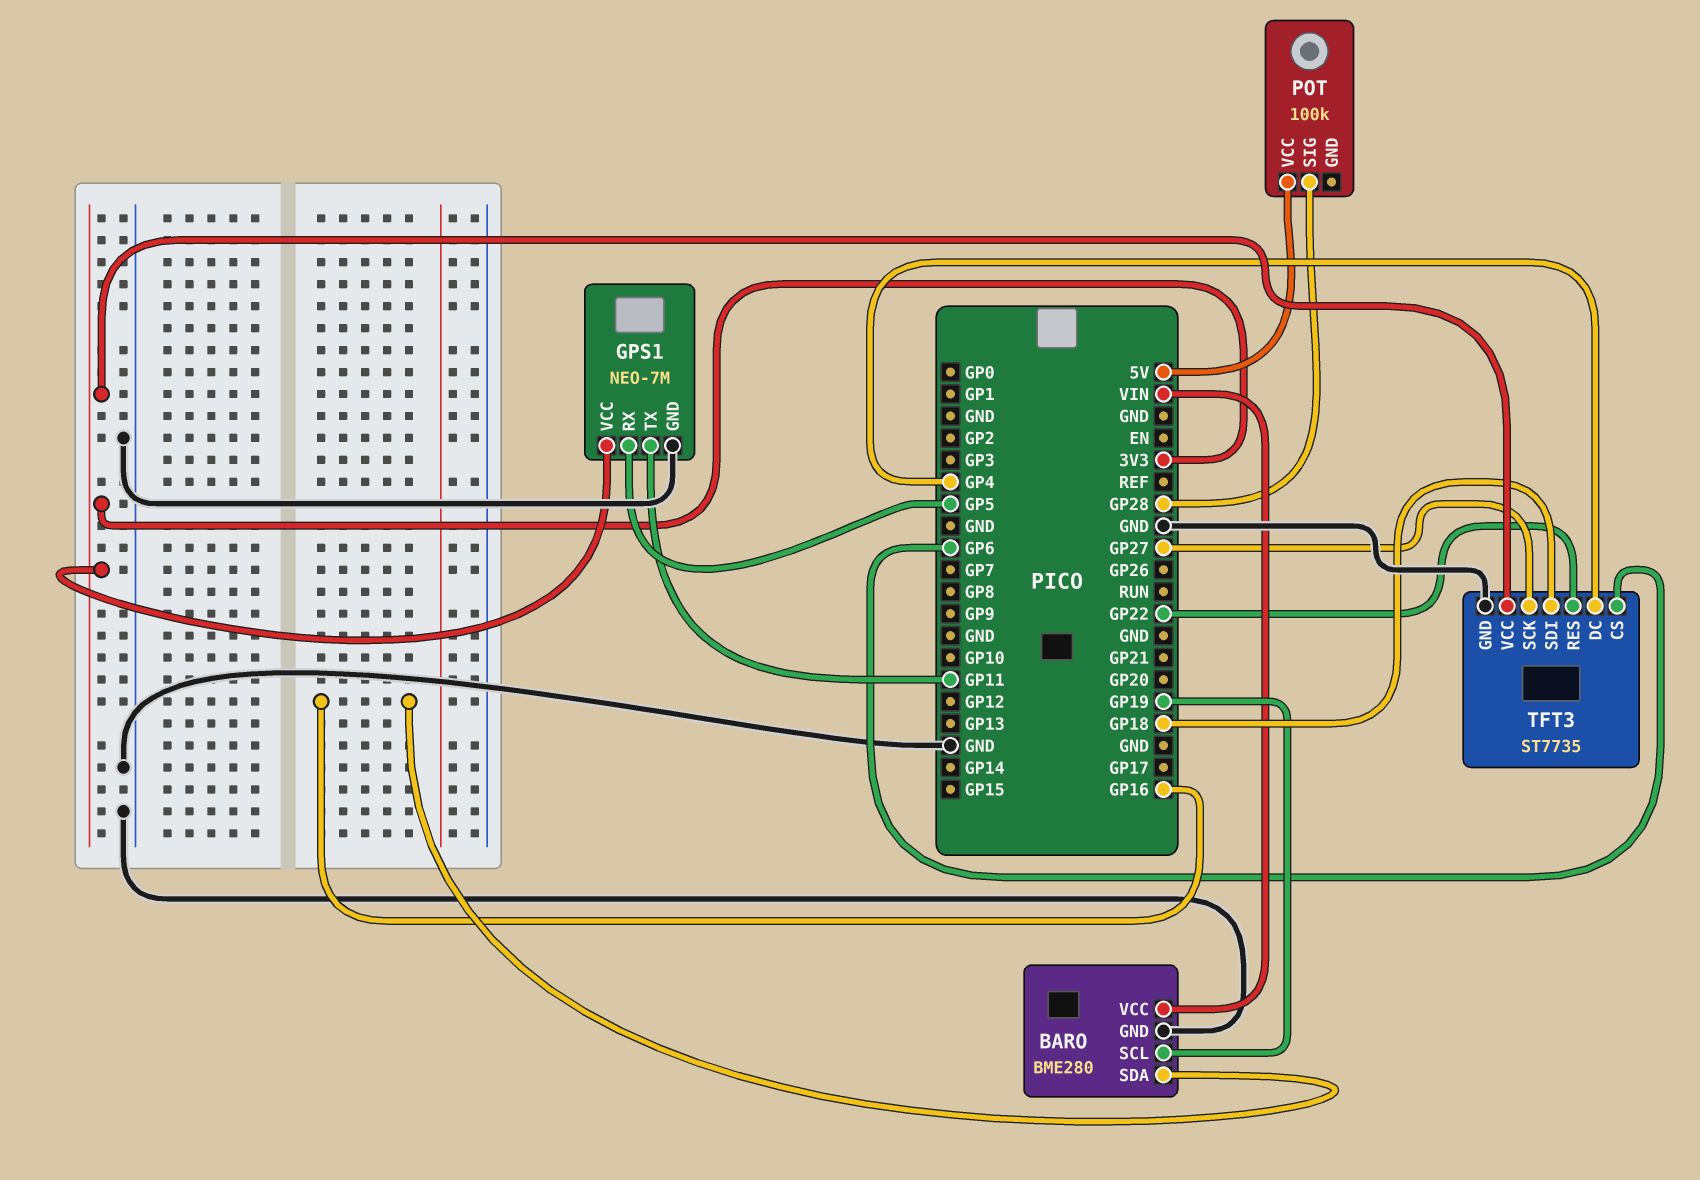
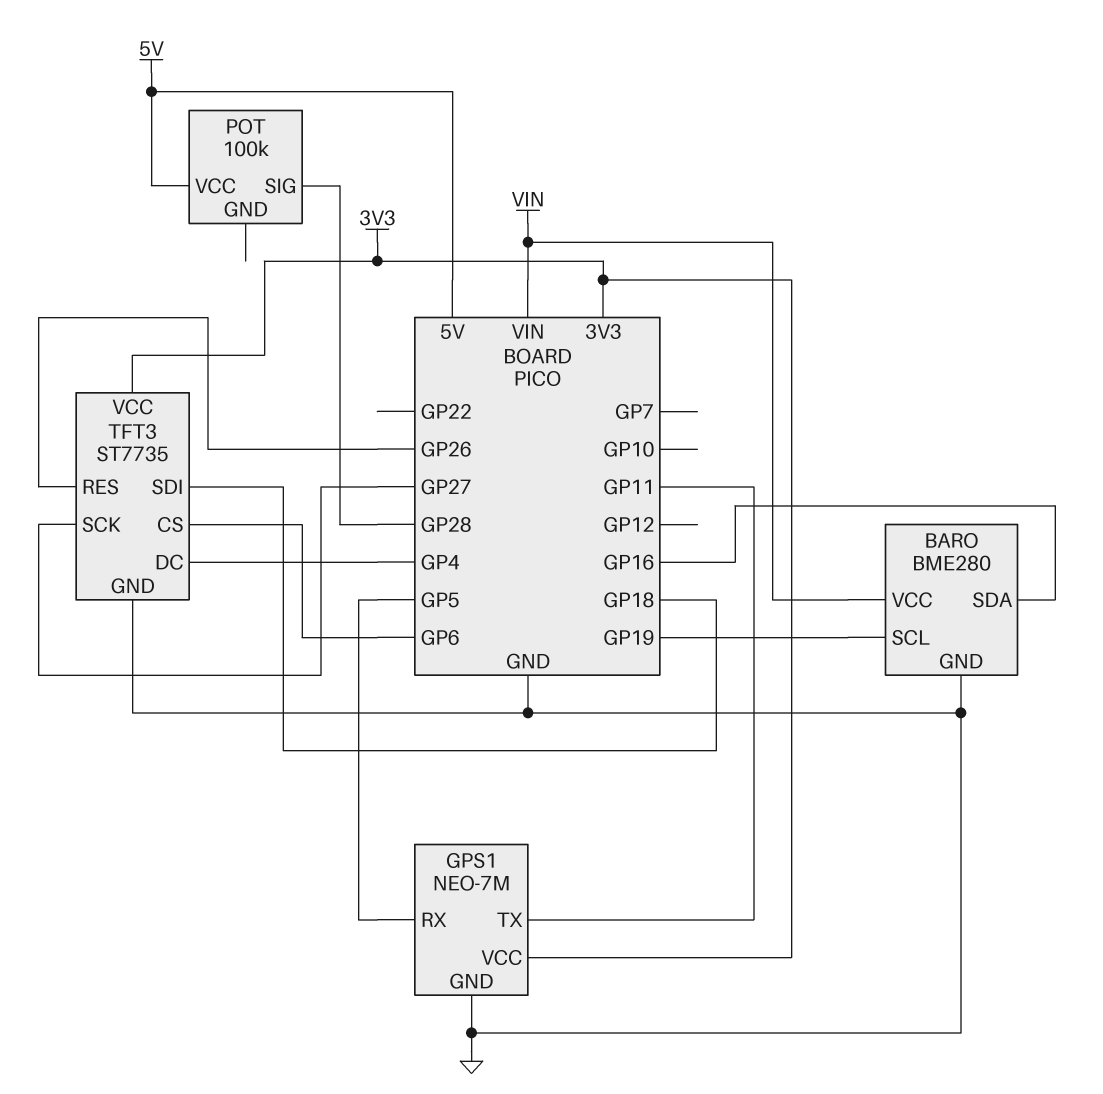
TFT3 pin RES: GP22 -> GP26

